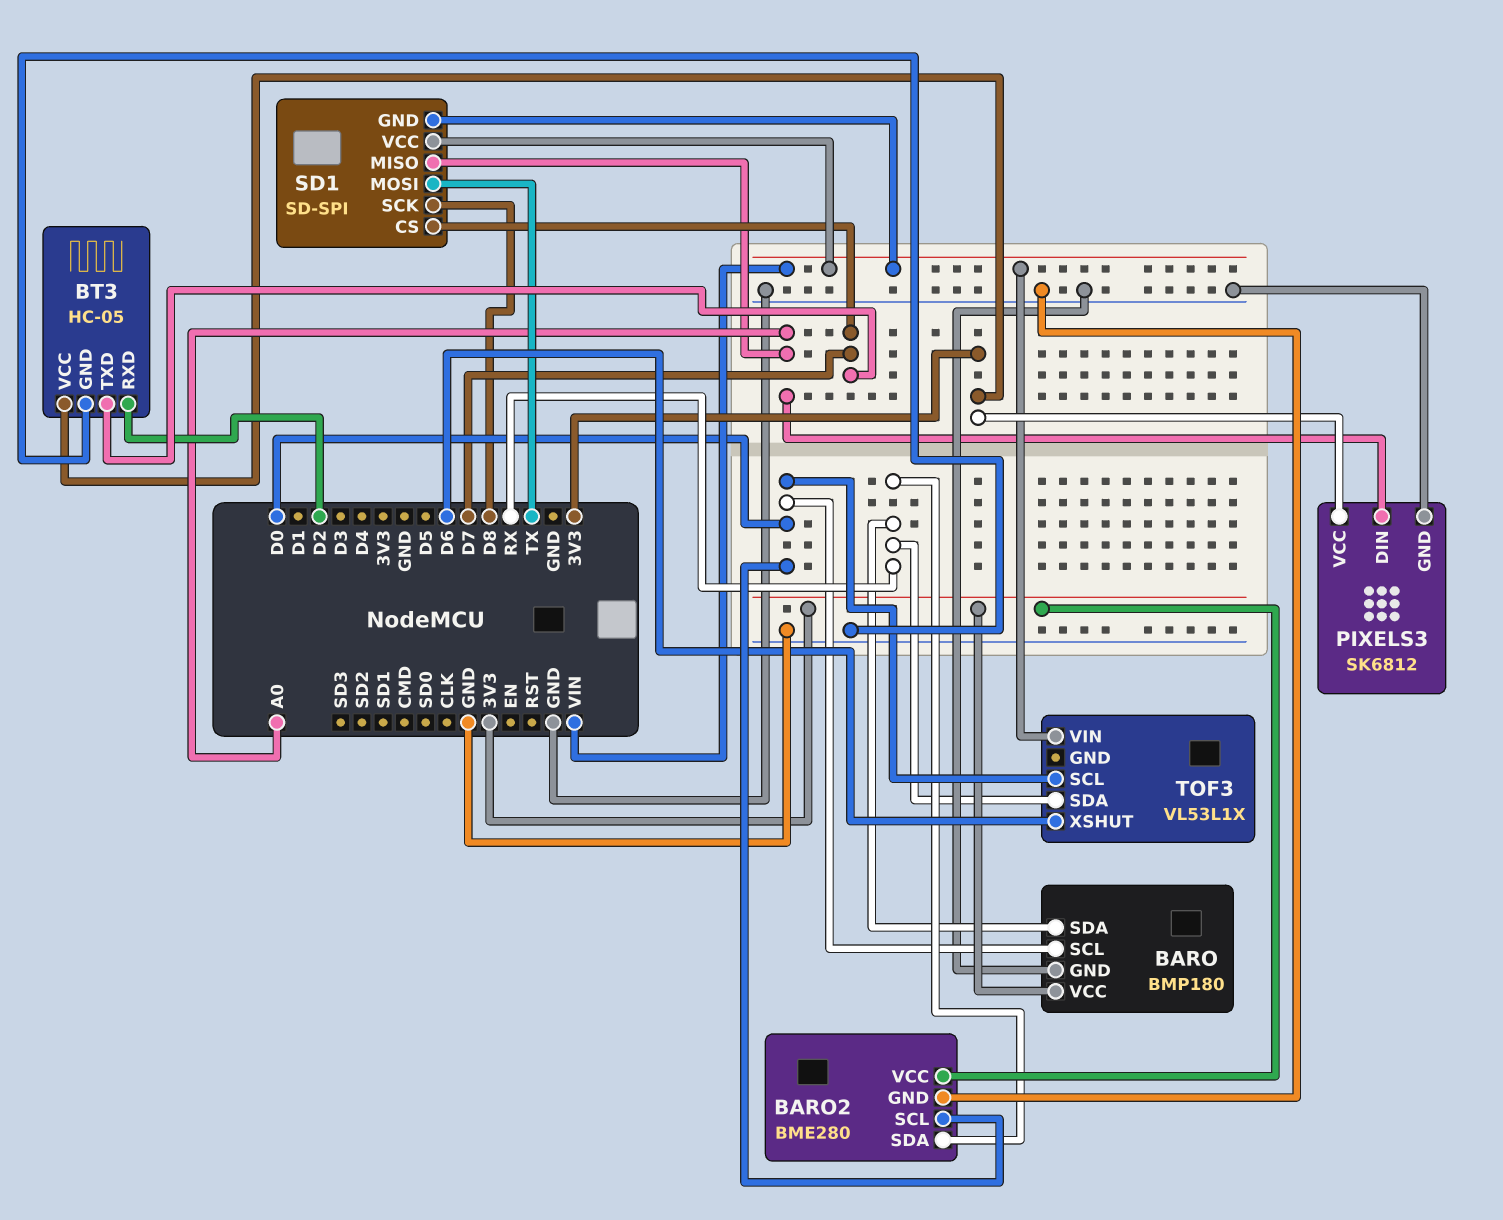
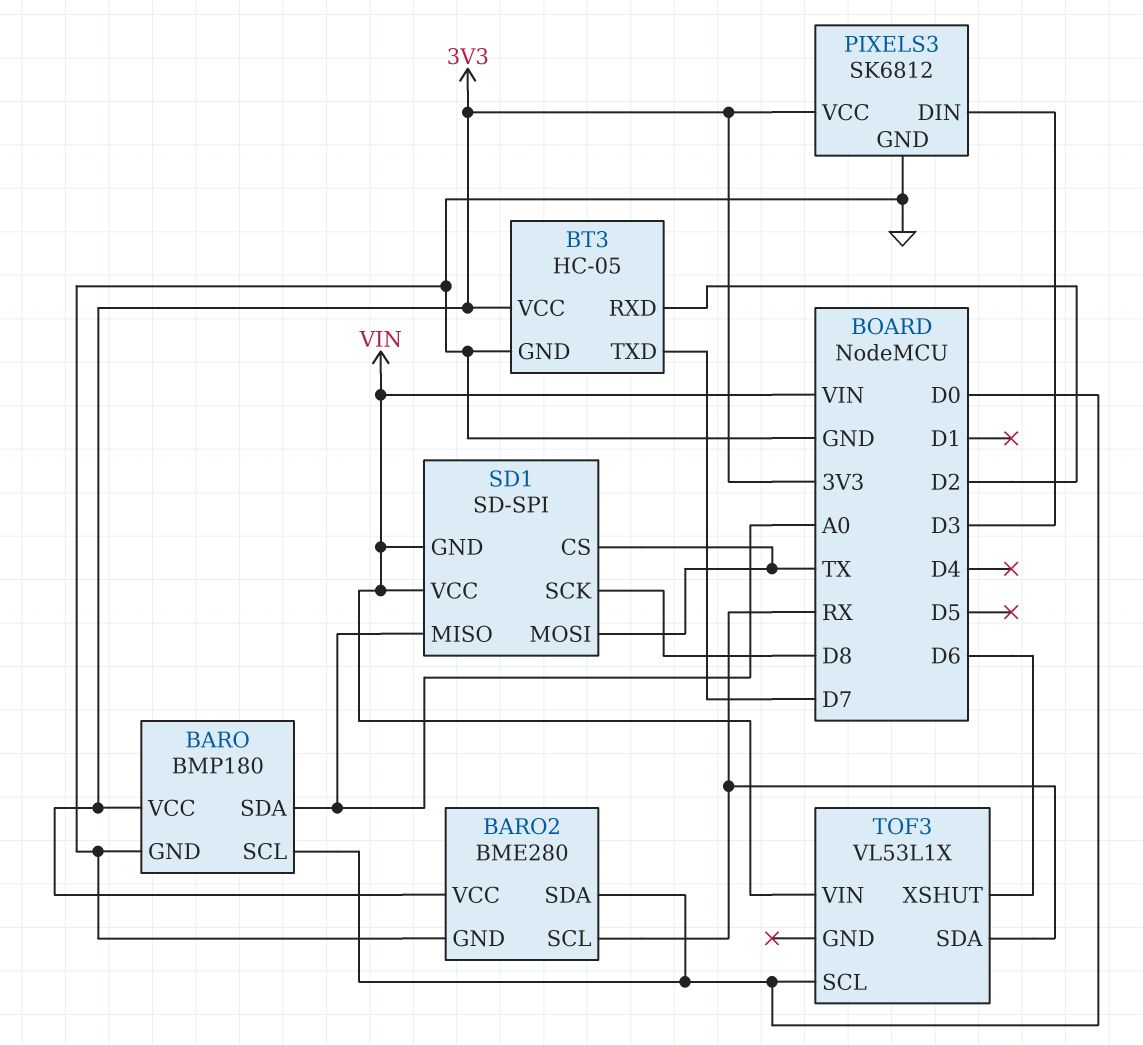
BARO pin SDA: RX -> A0
BARO2 pin SCL: D0 -> RX
BARO2 pin SDA: RX -> D0
PIXELS3 pin DIN: A0 -> D3
SD1 pin CS: D7 -> TX

